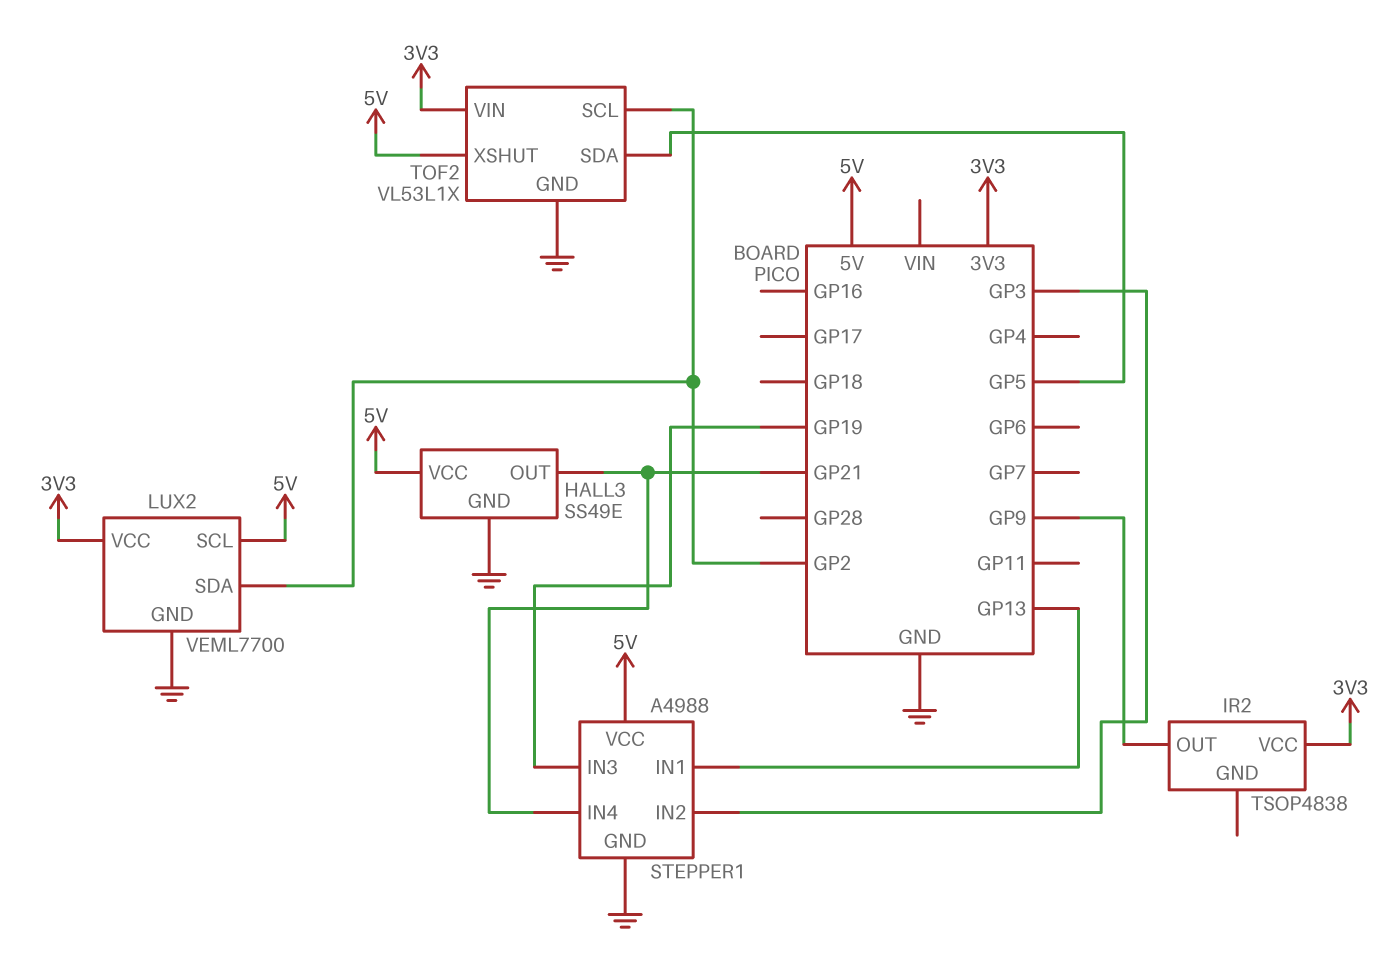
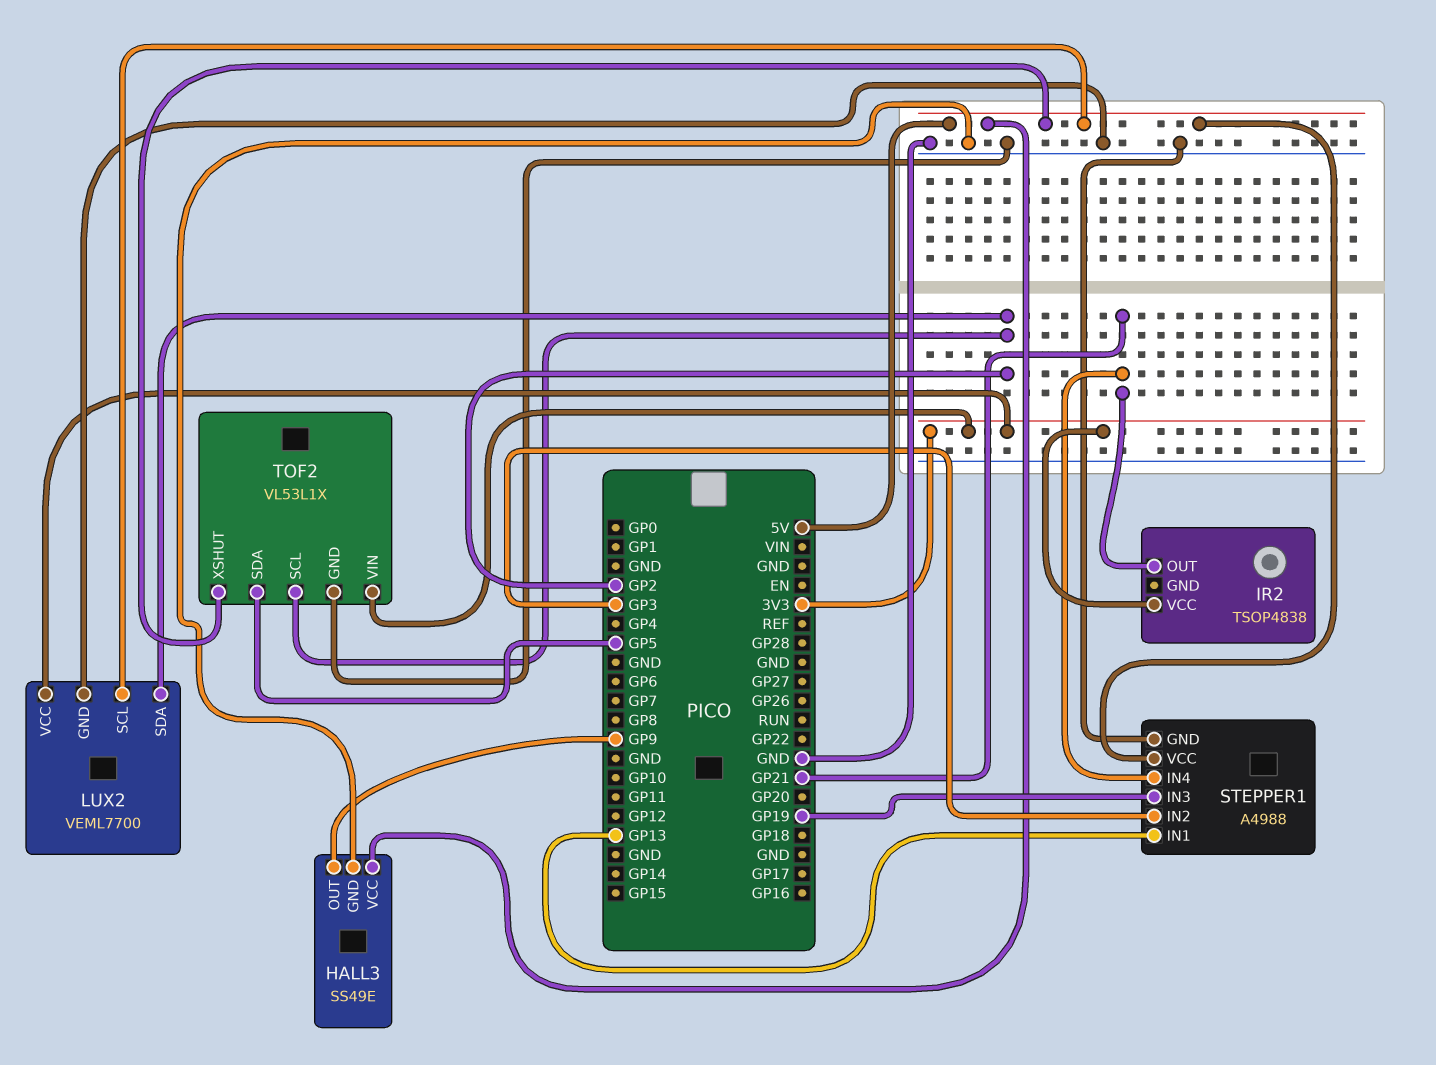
HALL3 pin OUT: GP21 -> GP9
IR2 pin OUT: GP9 -> GP21

